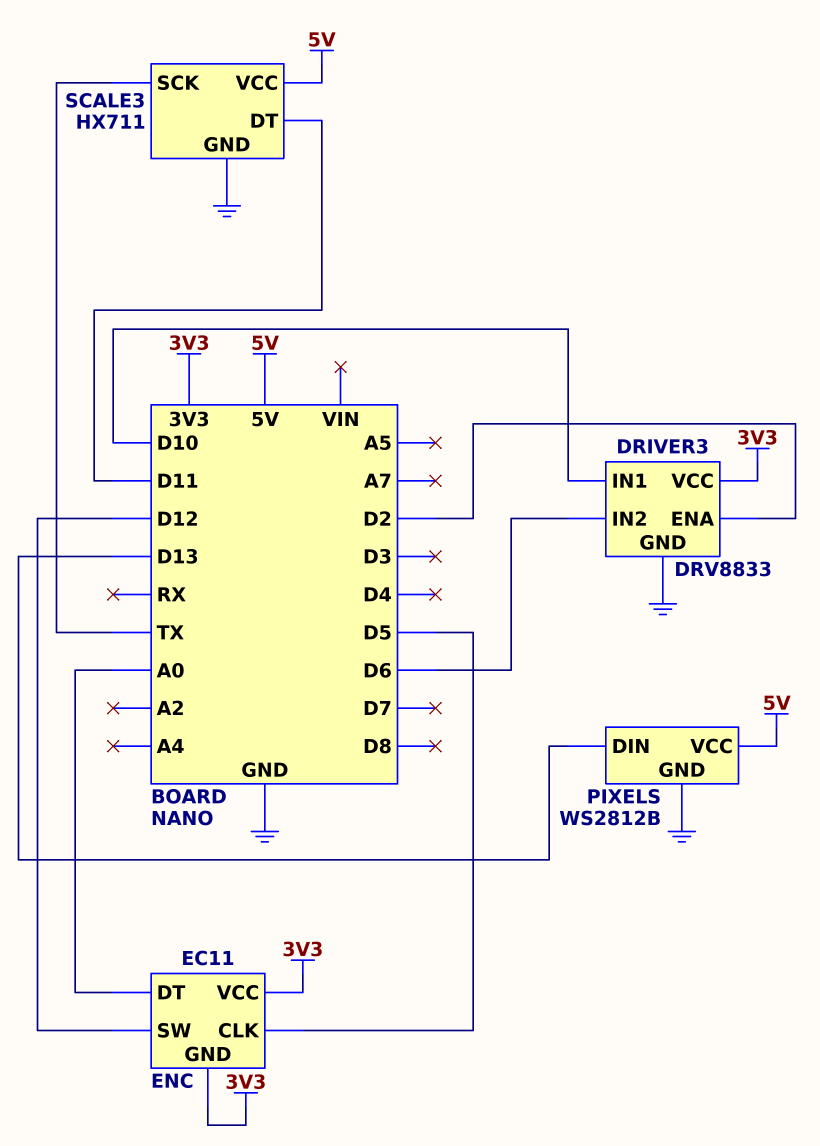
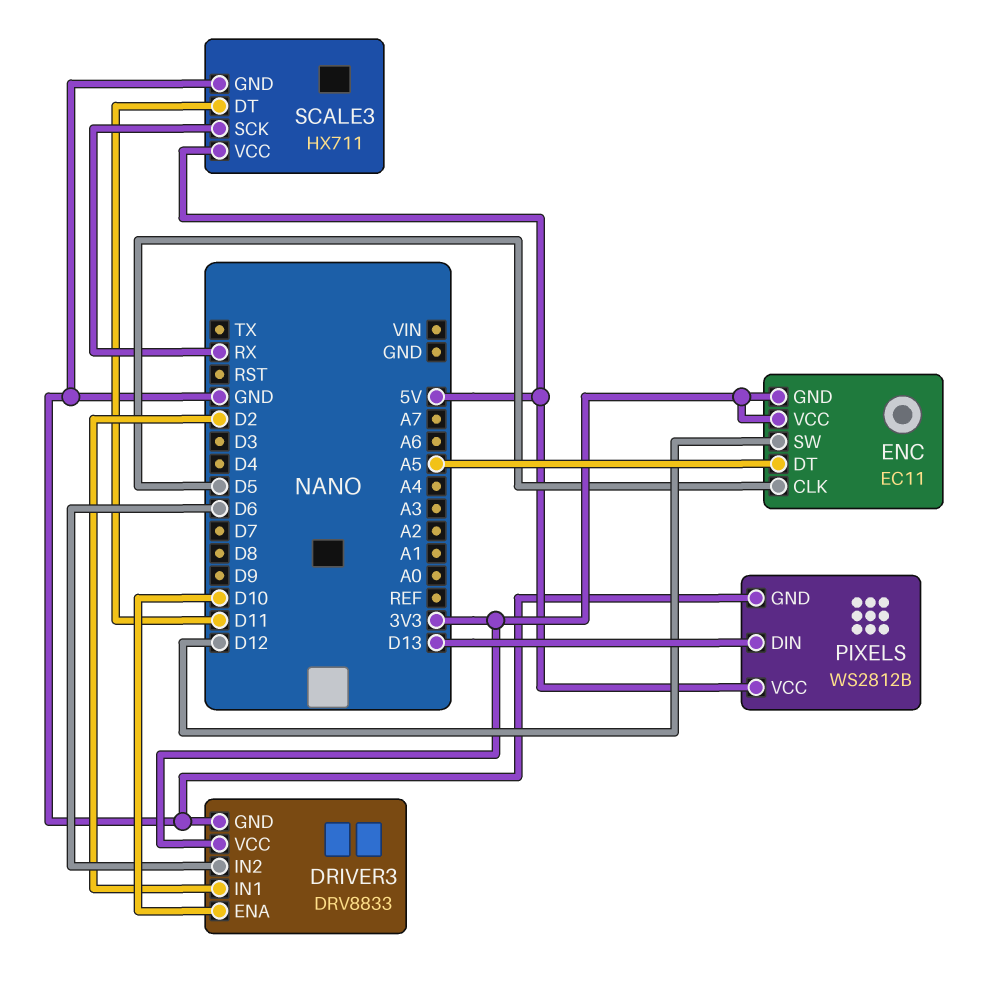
DRIVER3 pin ENA: D2 -> D10
DRIVER3 pin IN1: D10 -> D2
ENC pin DT: A0 -> A5
SCALE3 pin SCK: TX -> RX

